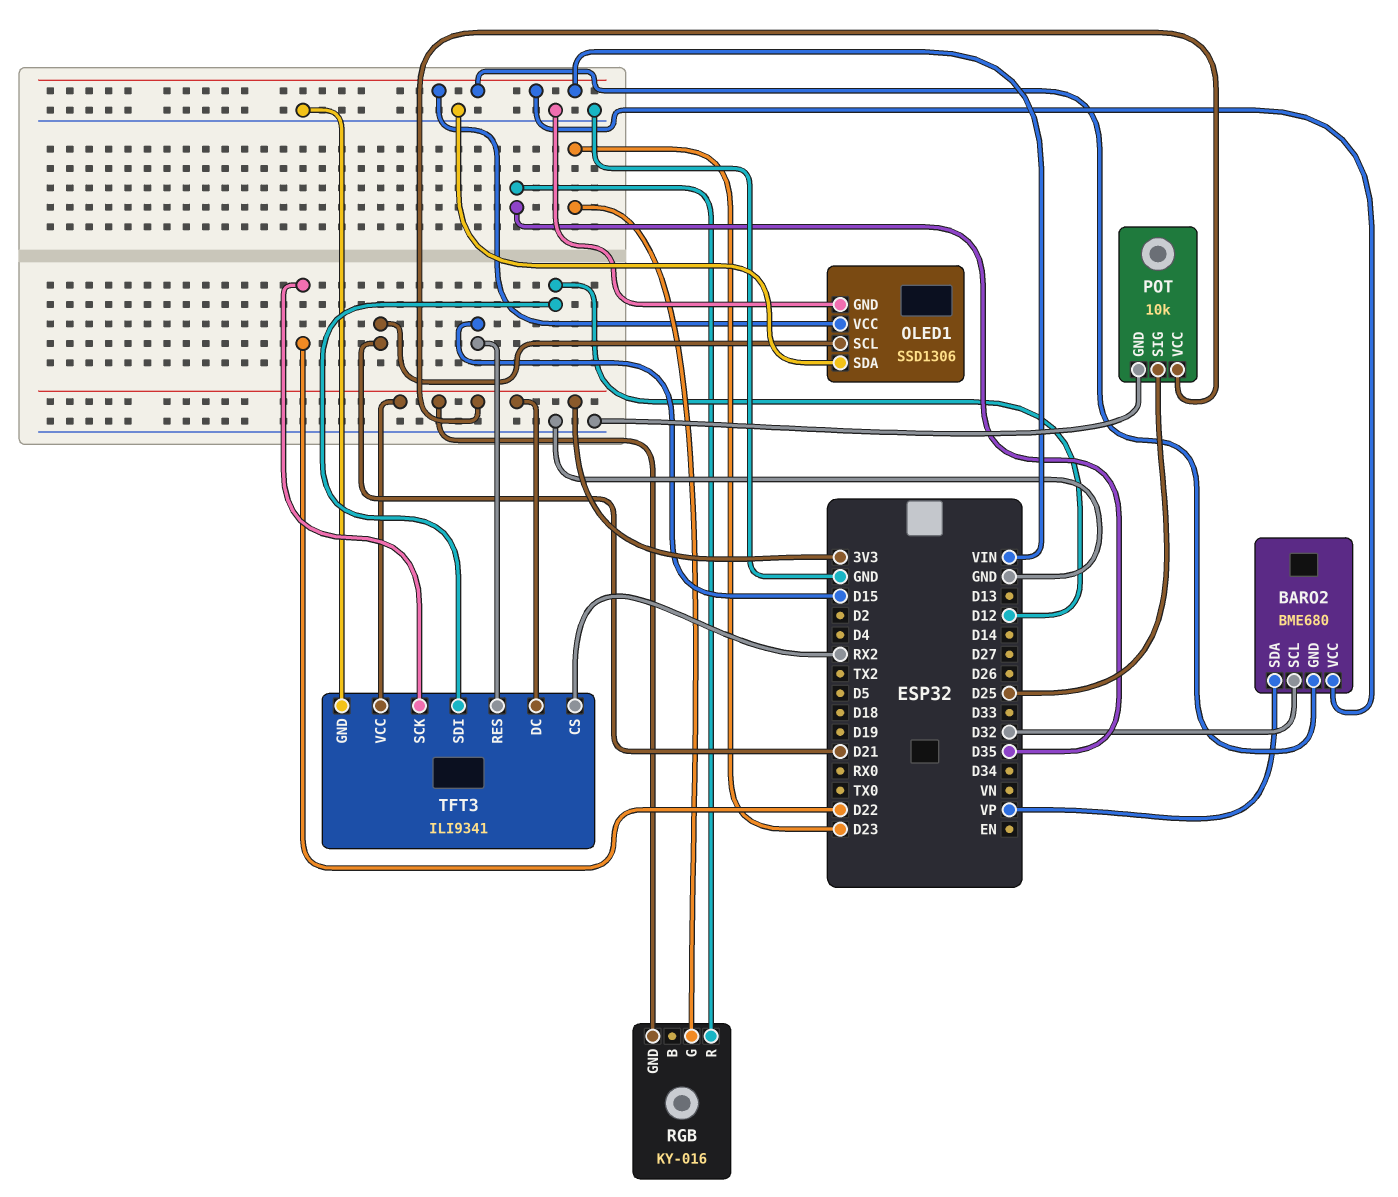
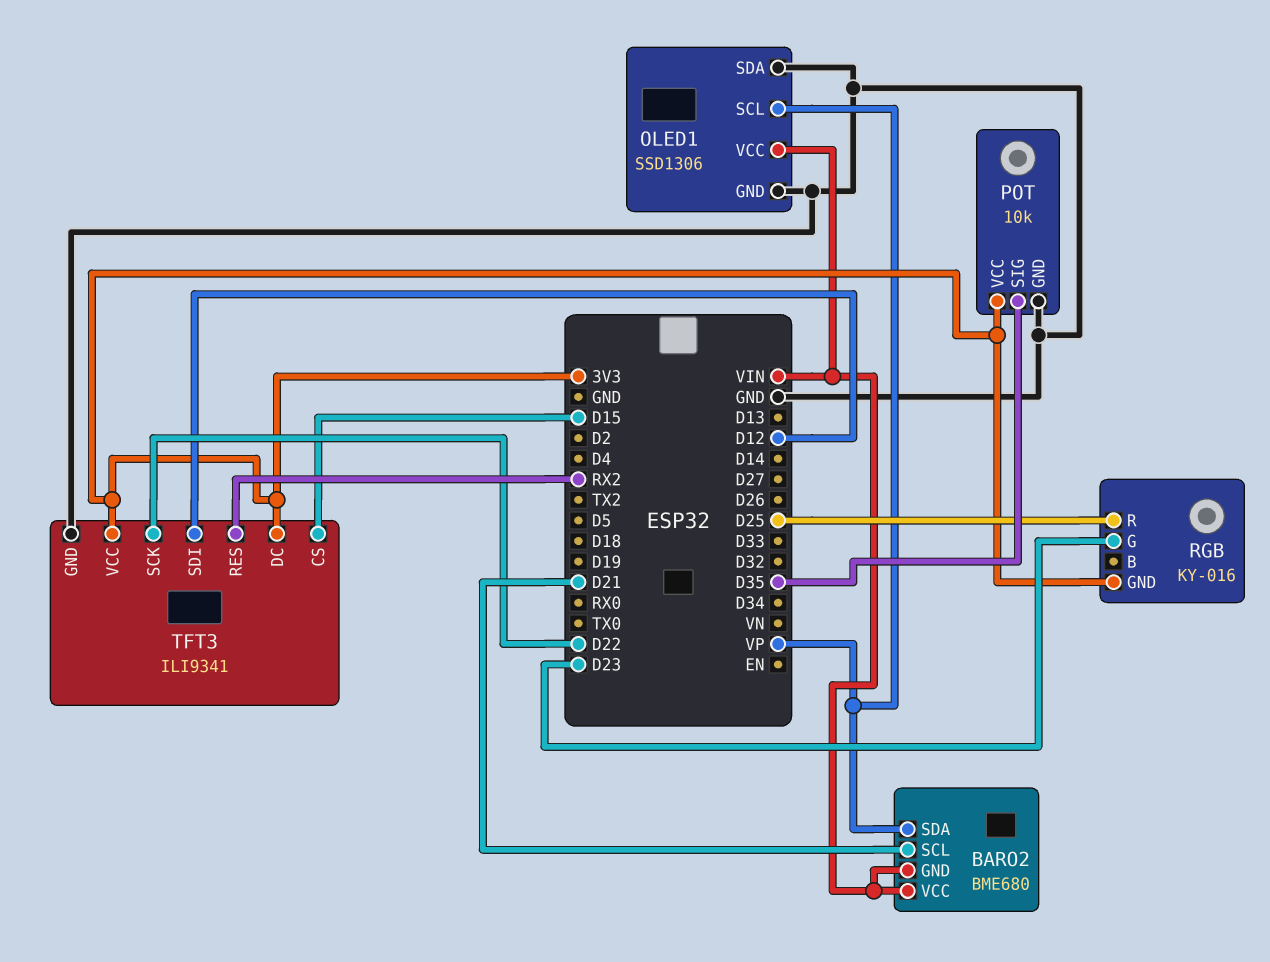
BARO2 pin SCL: D32 -> D21
OLED1 pin SCL: D21 -> VP
POT pin SIG: D25 -> D35
RGB pin R: D35 -> D25
TFT3 pin CS: RX2 -> D15
TFT3 pin RES: D15 -> RX2

